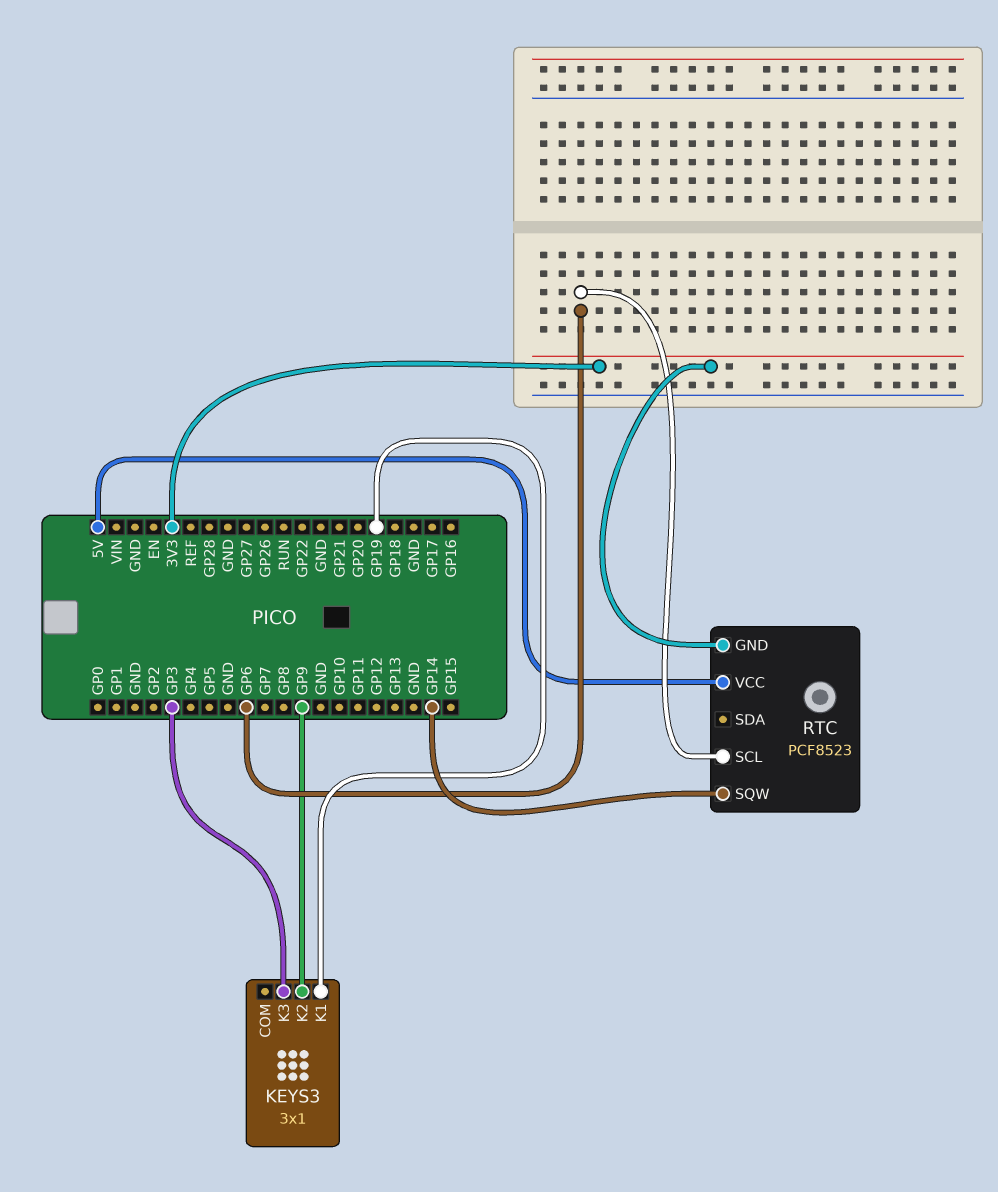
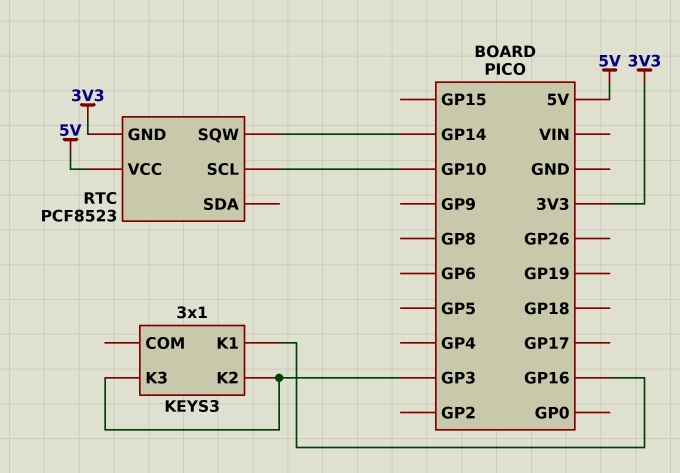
KEYS3 pin K1: GP19 -> GP16
KEYS3 pin K2: GP9 -> GP3
RTC pin SCL: GP6 -> GP10

